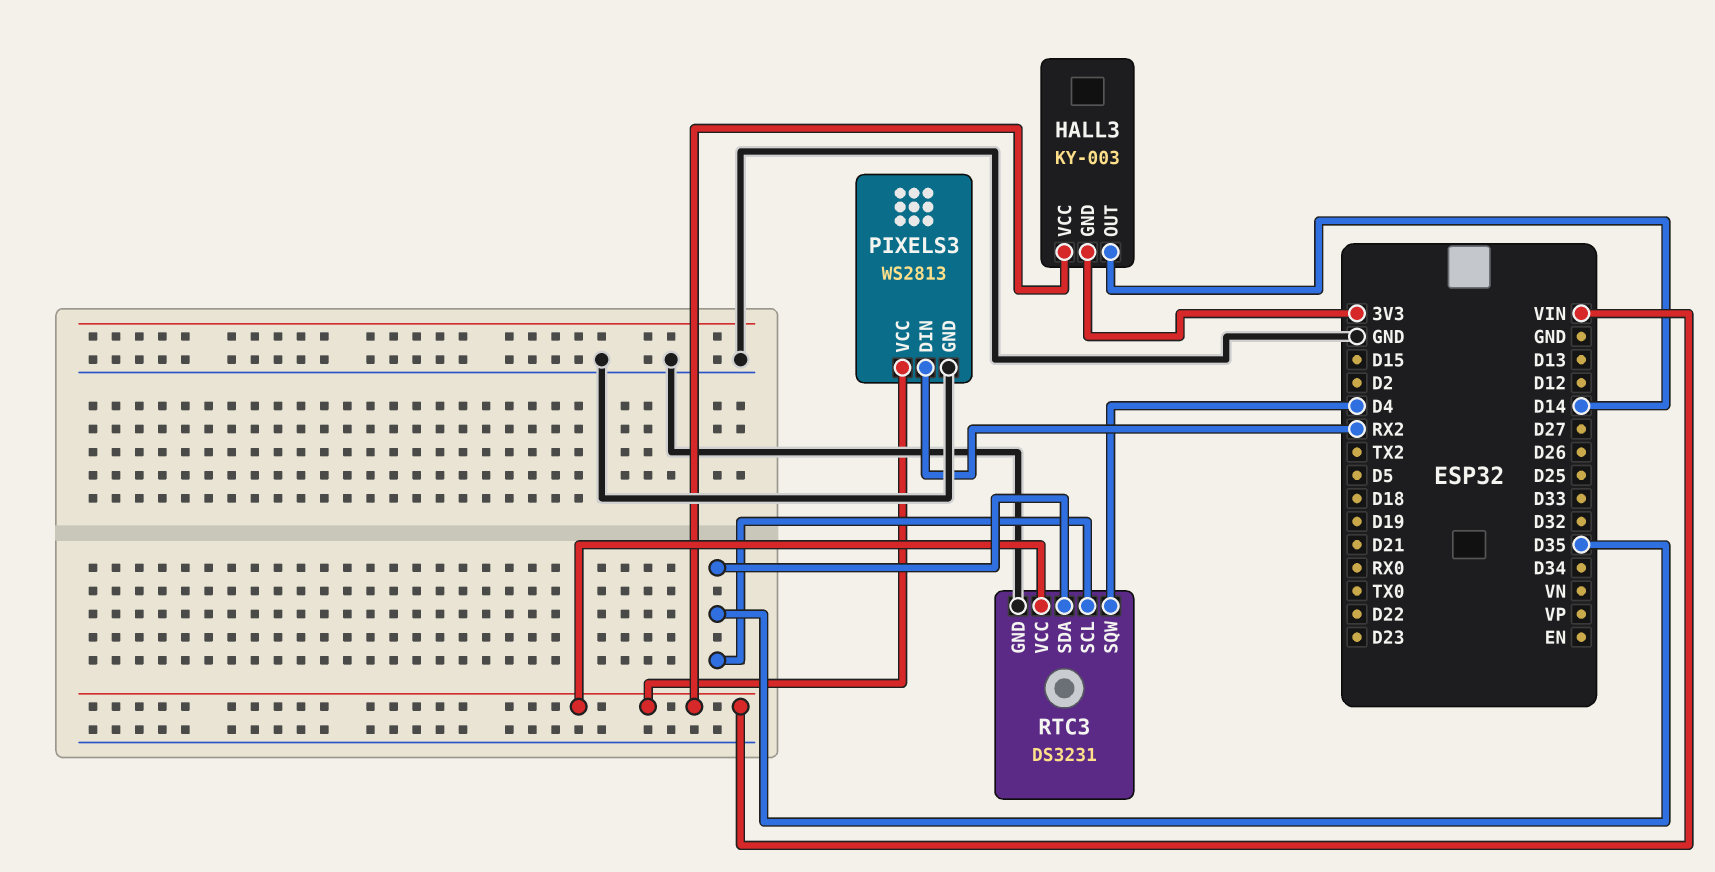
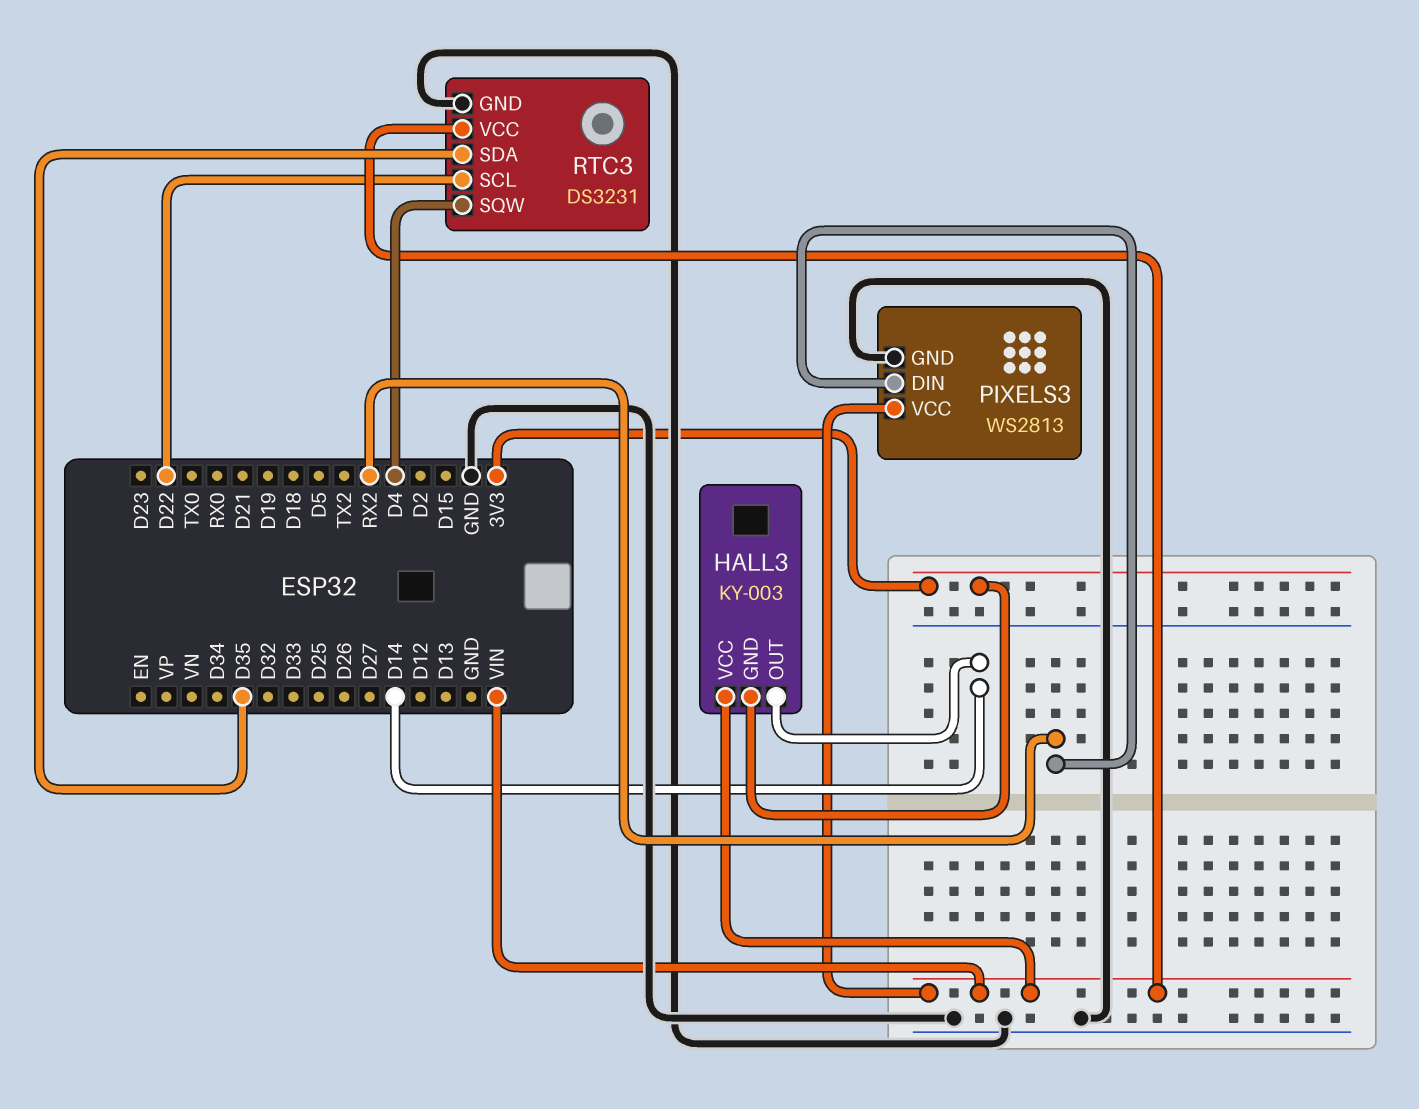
RTC3 pin SCL: D35 -> D22

